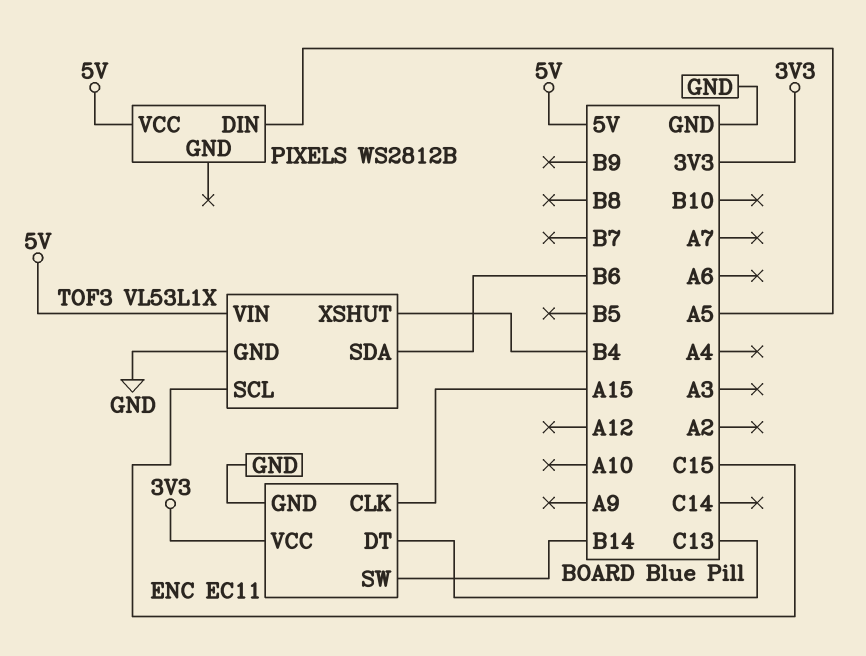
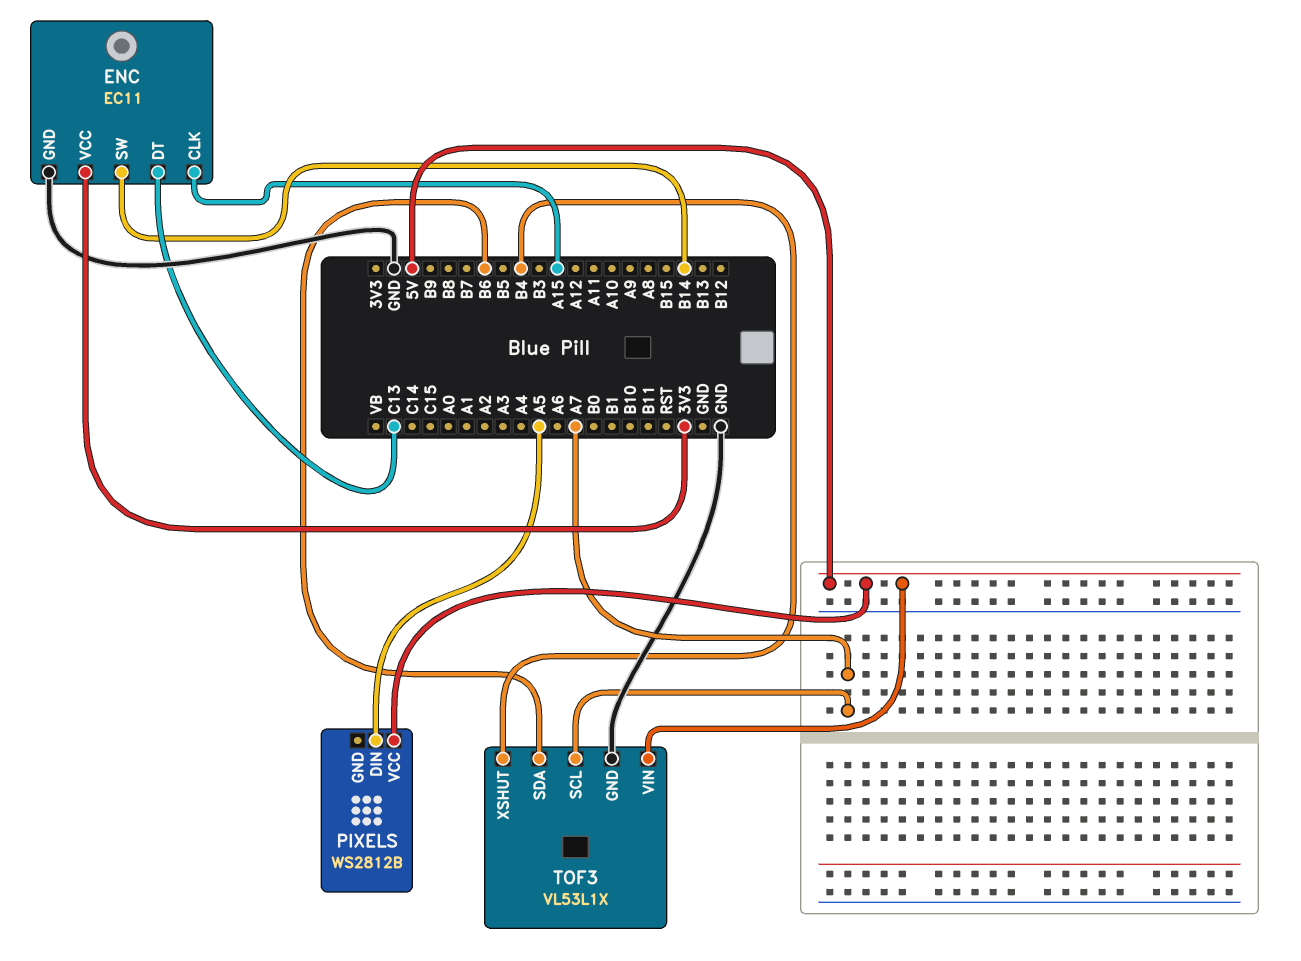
TOF3 pin SCL: C15 -> A7

